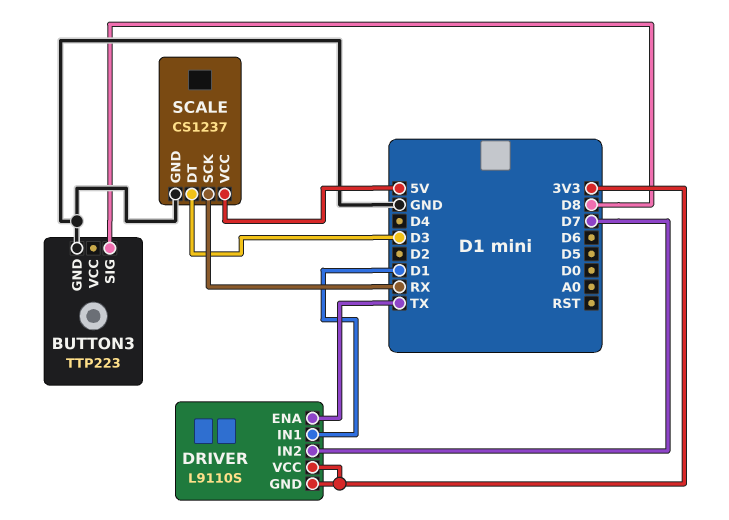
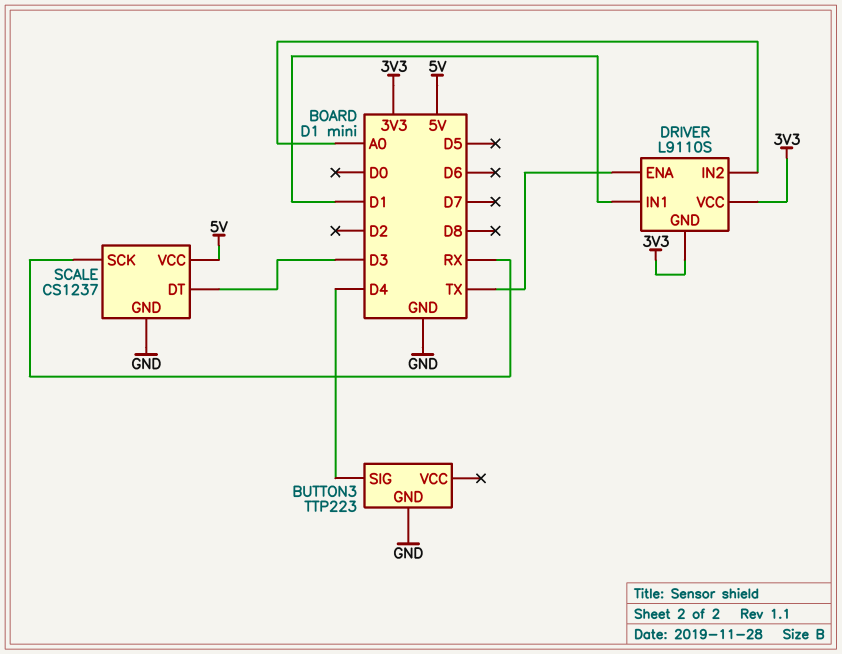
BUTTON3 pin SIG: D8 -> D4
DRIVER pin IN2: D7 -> A0

